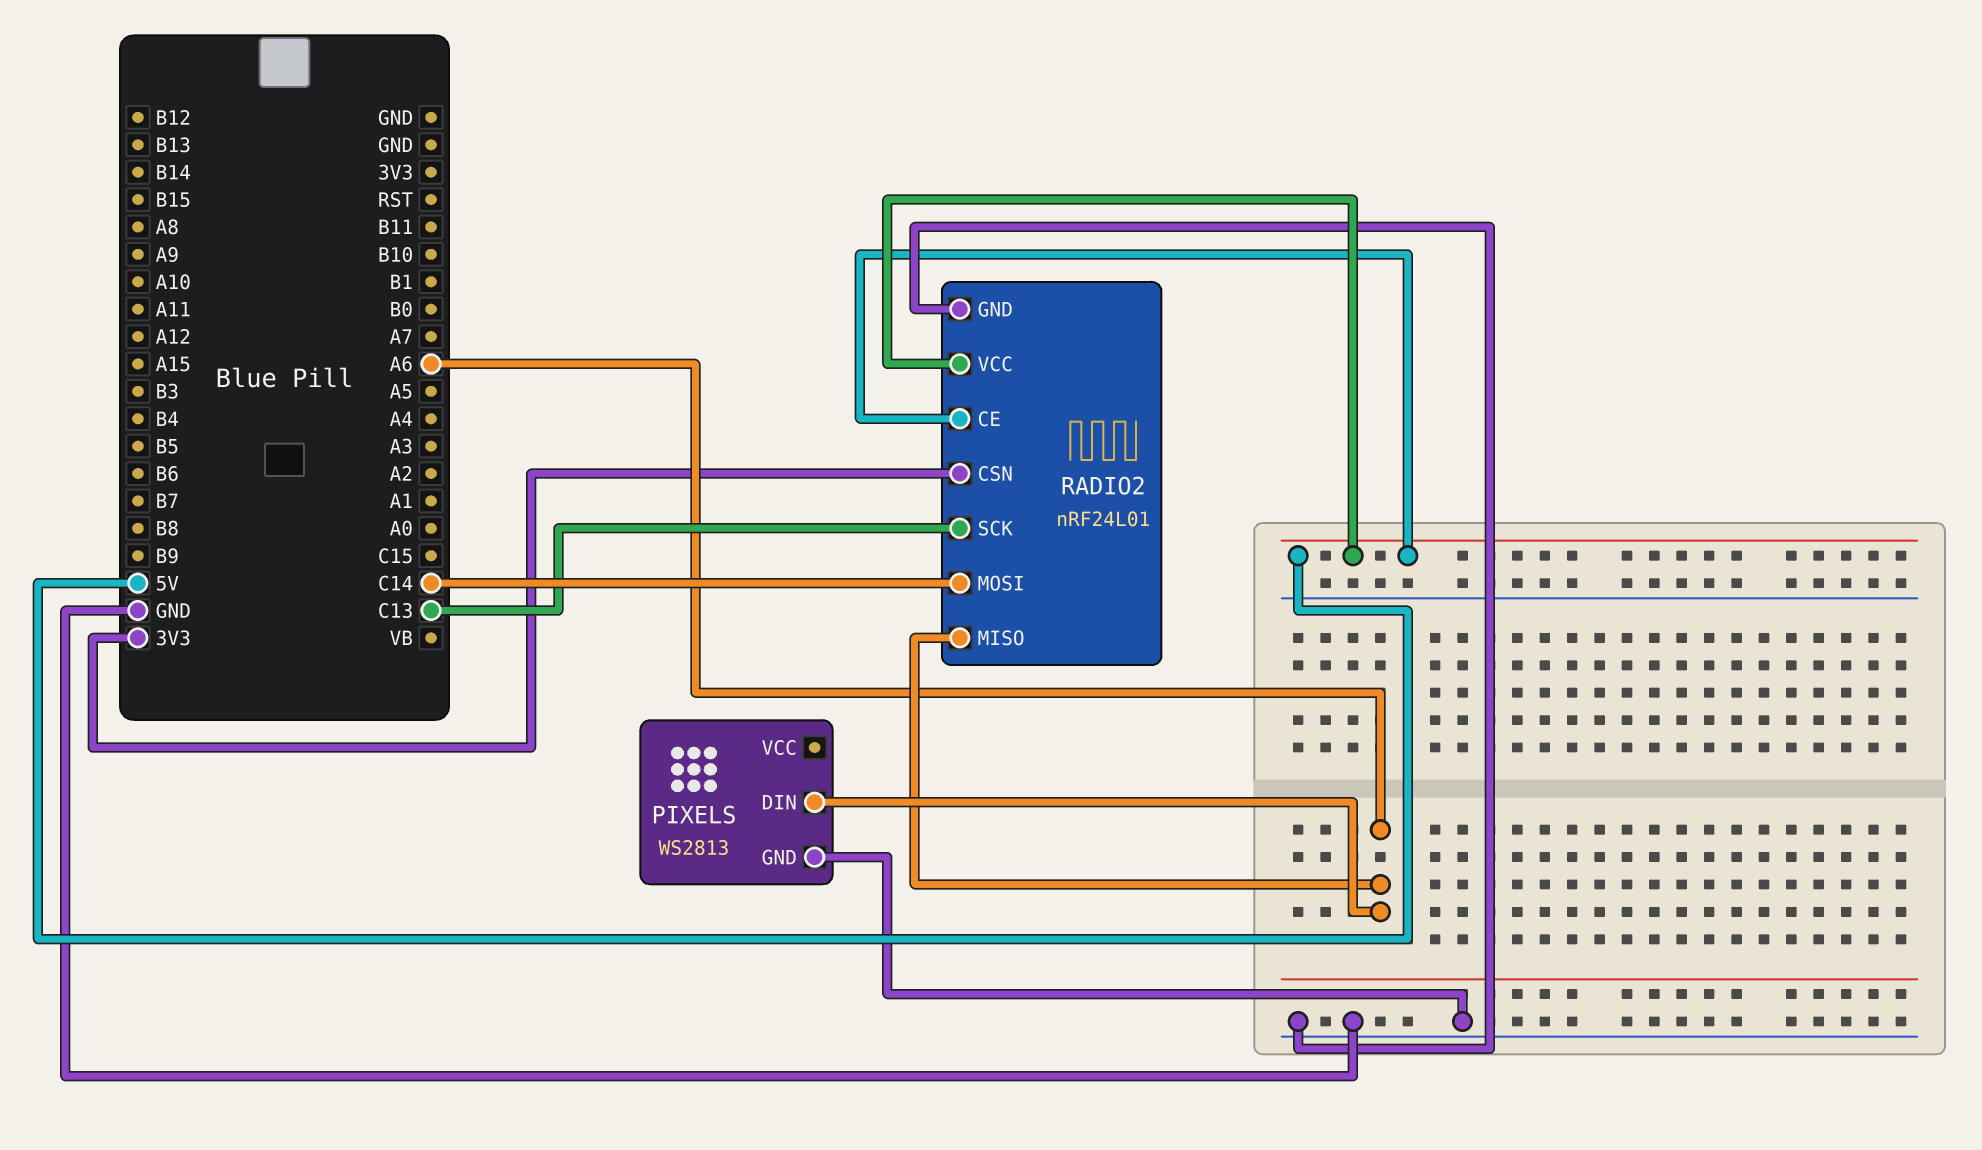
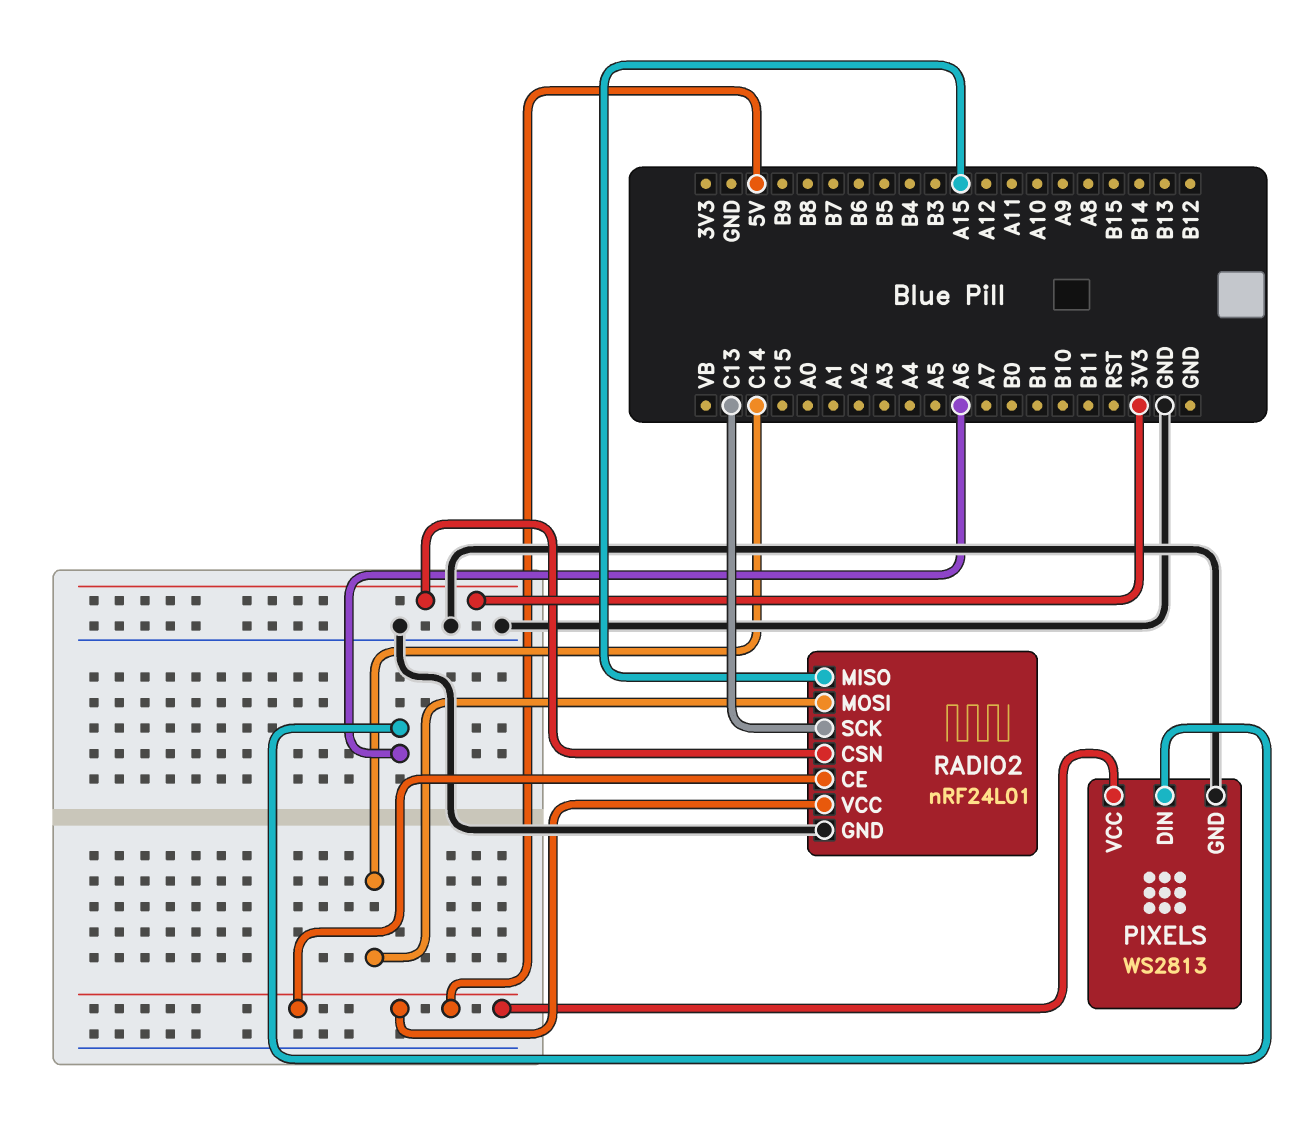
PIXELS pin VCC: none -> 5V
RADIO2 pin MISO: A6 -> A15

